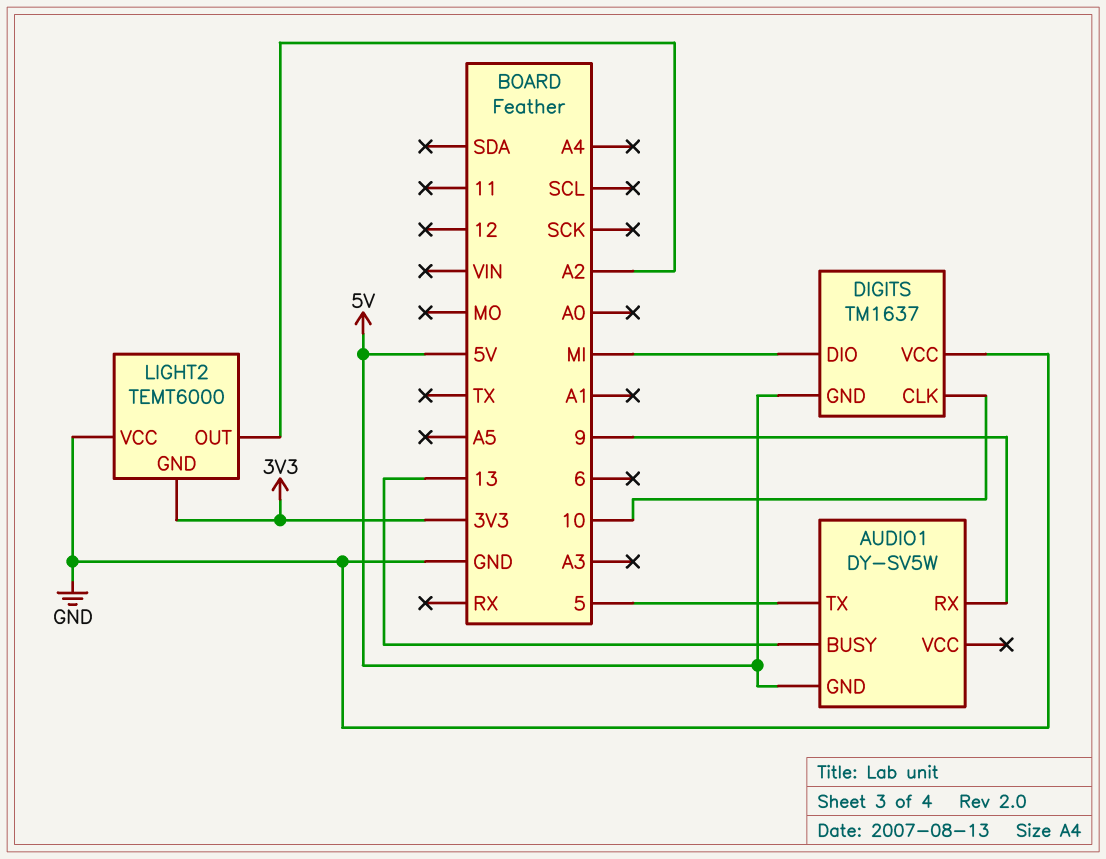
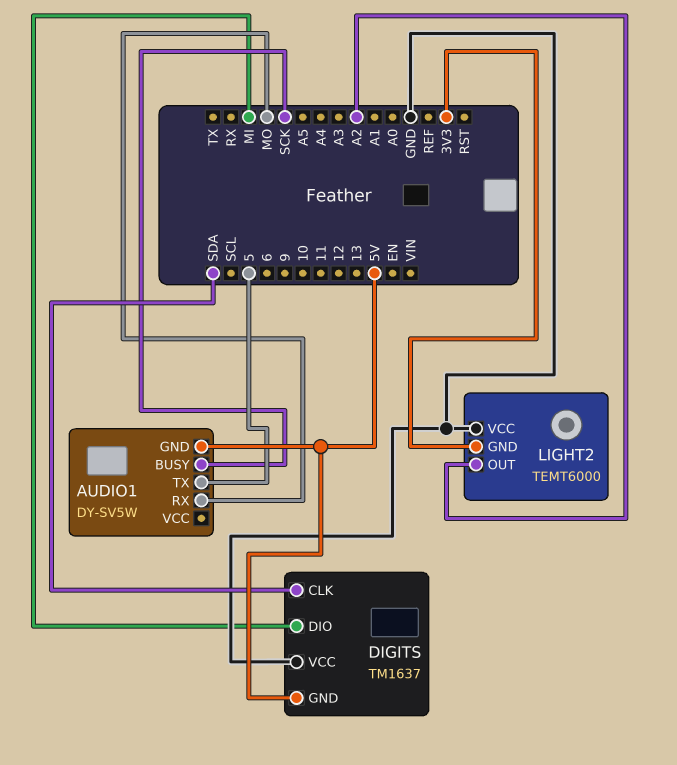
AUDIO1 pin BUSY: 13 -> SCK
AUDIO1 pin RX: 9 -> MO
DIGITS pin CLK: 10 -> SDA

